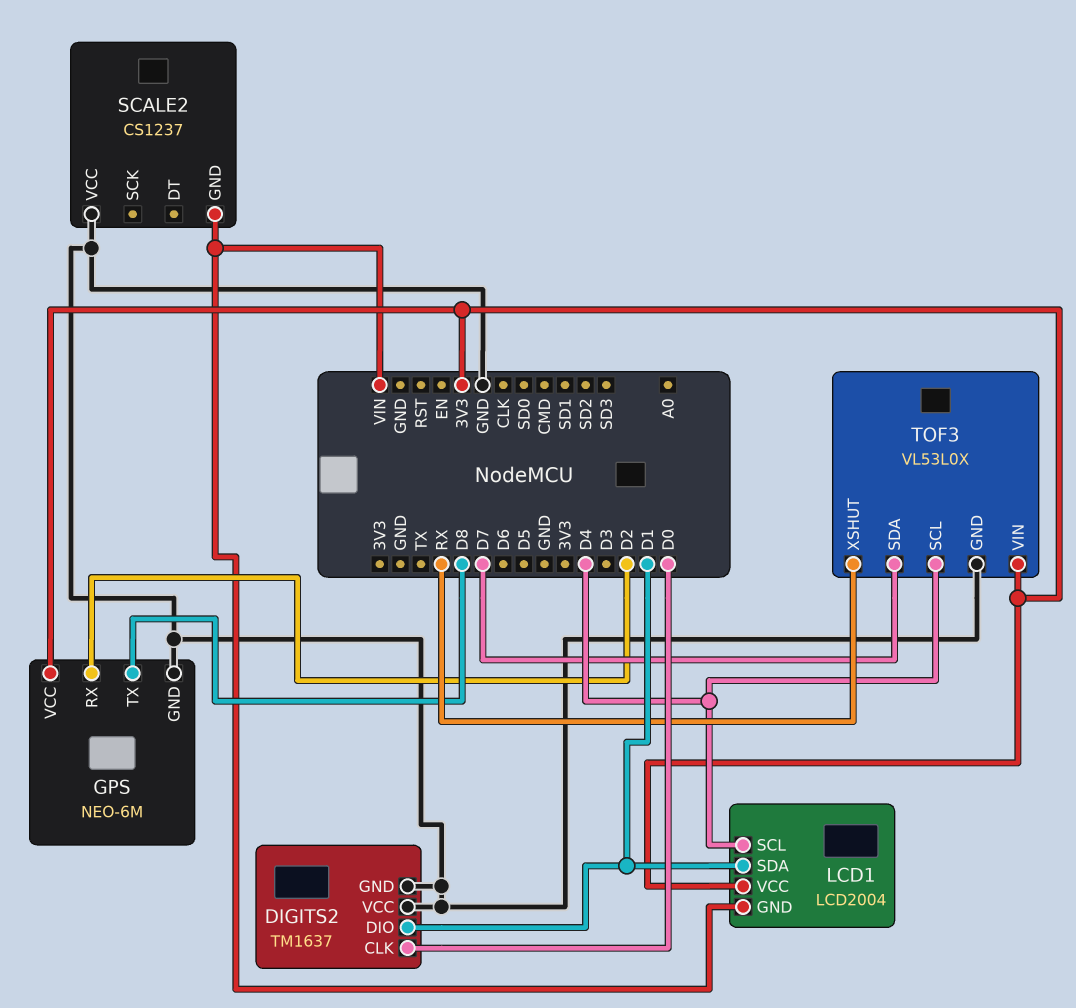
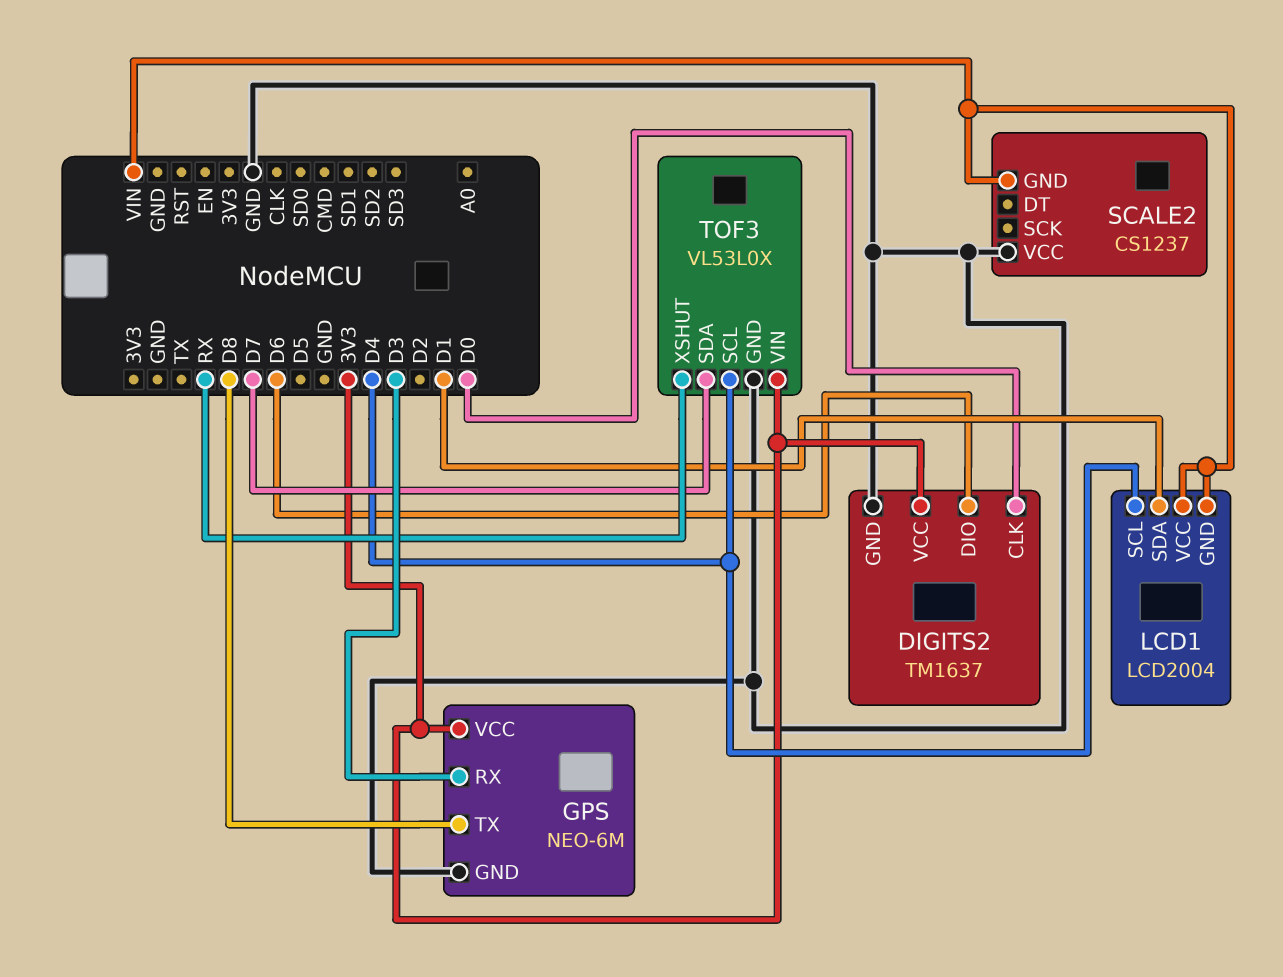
DIGITS2 pin DIO: D1 -> D6
DIGITS2 pin VCC: GND -> 3V3
GPS pin RX: D2 -> D3
LCD1 pin VCC: 3V3 -> VIN

